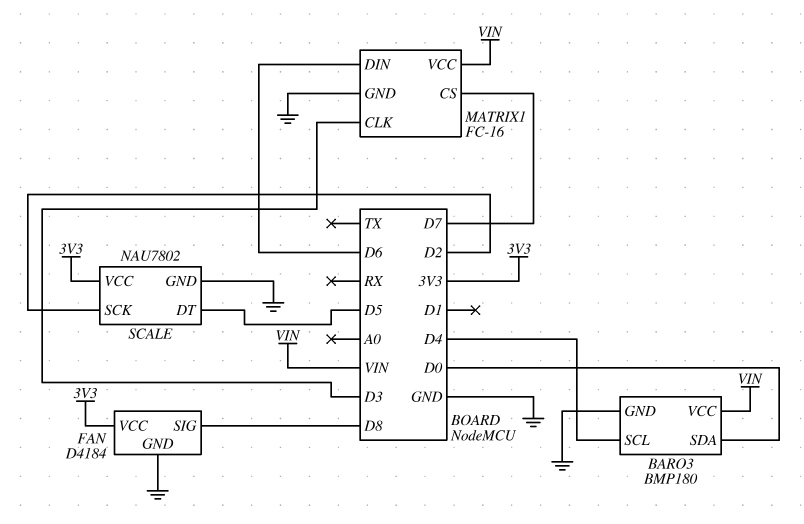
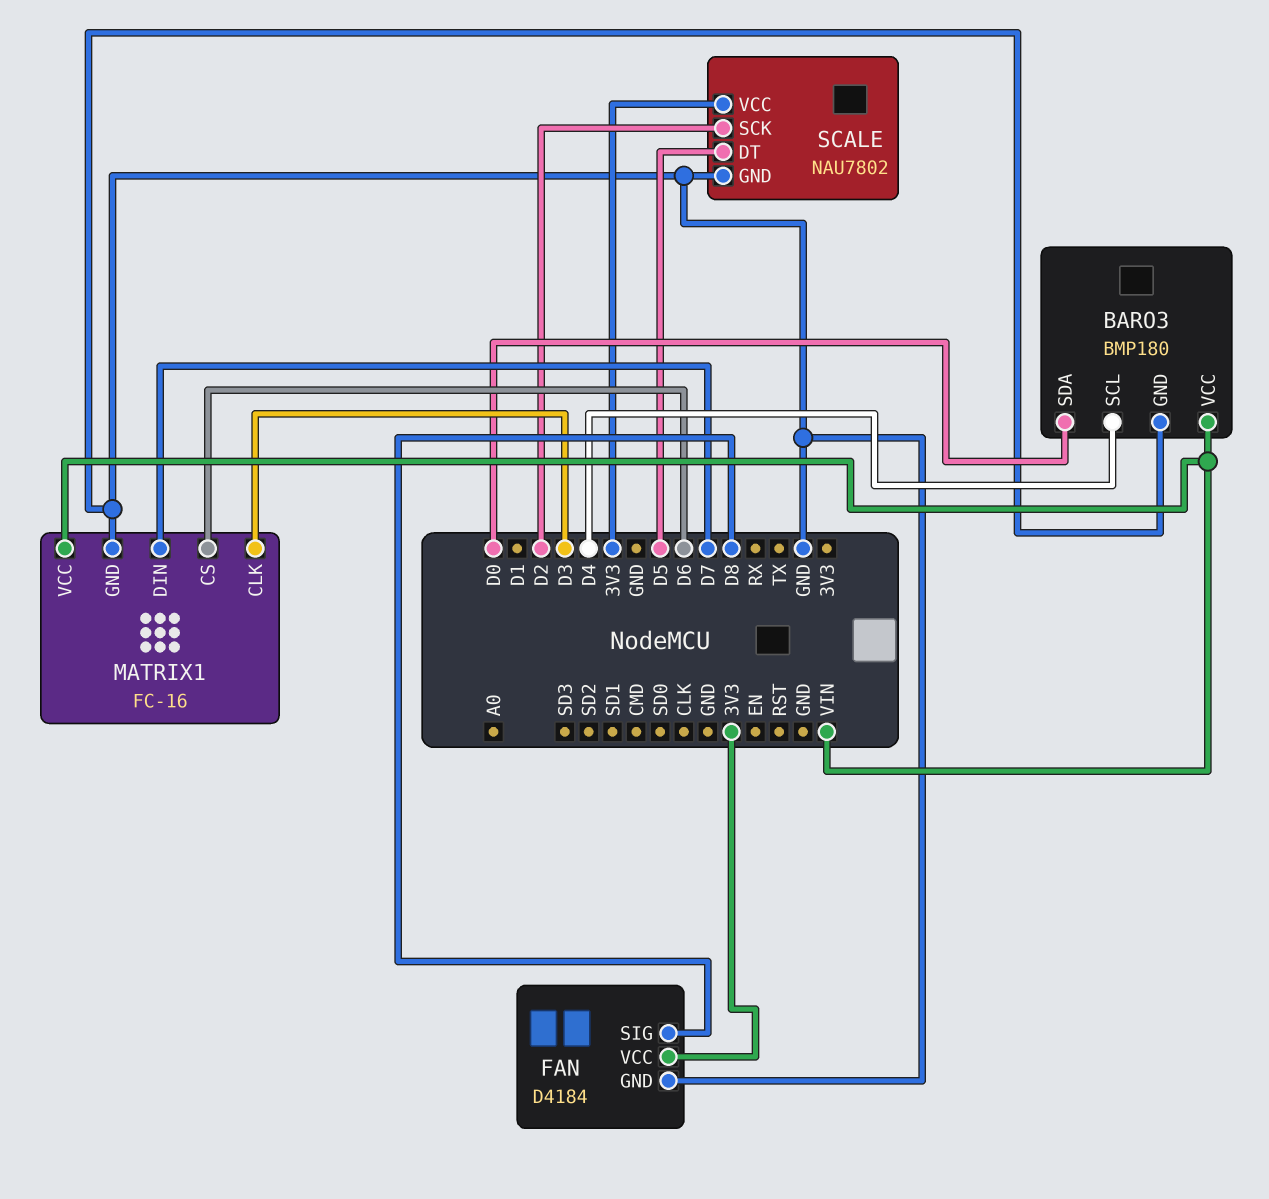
MATRIX1 pin CS: D7 -> D6
MATRIX1 pin DIN: D6 -> D7

